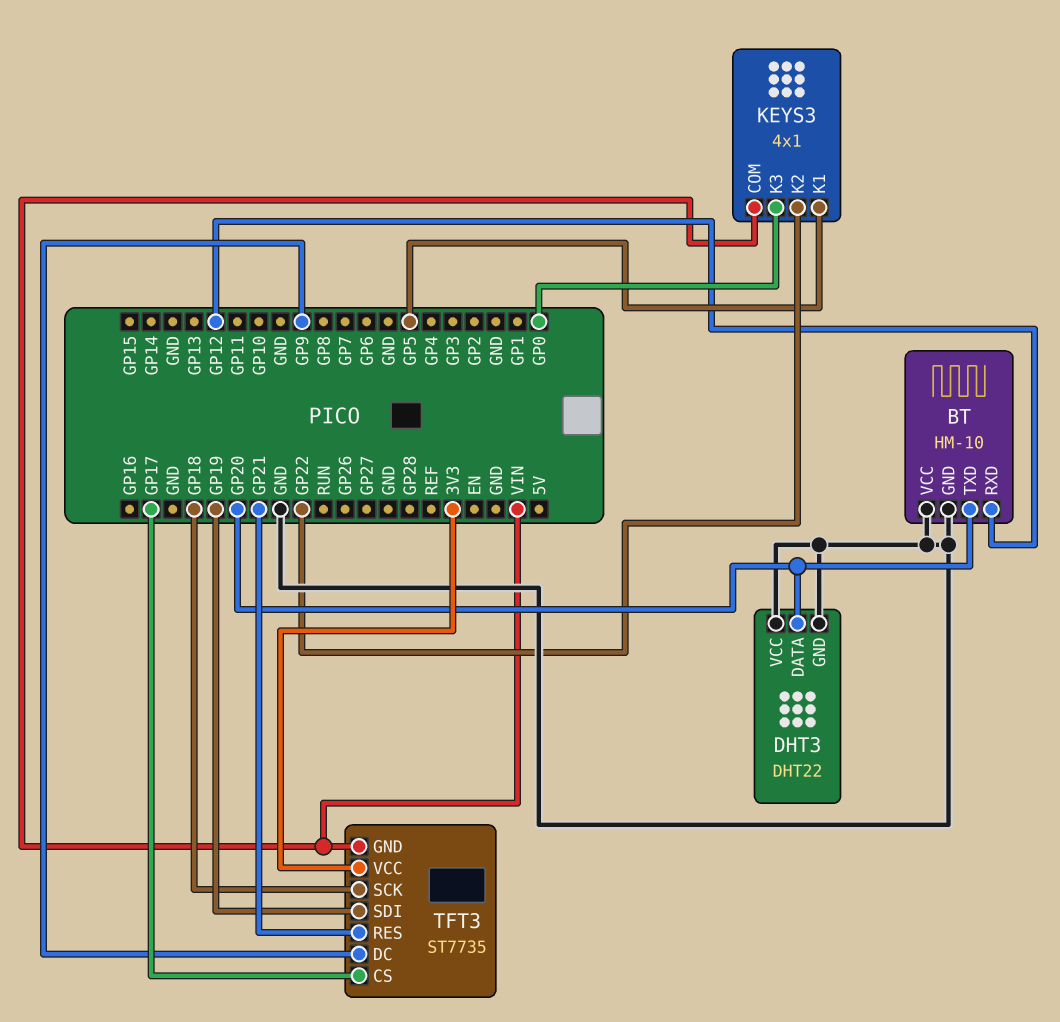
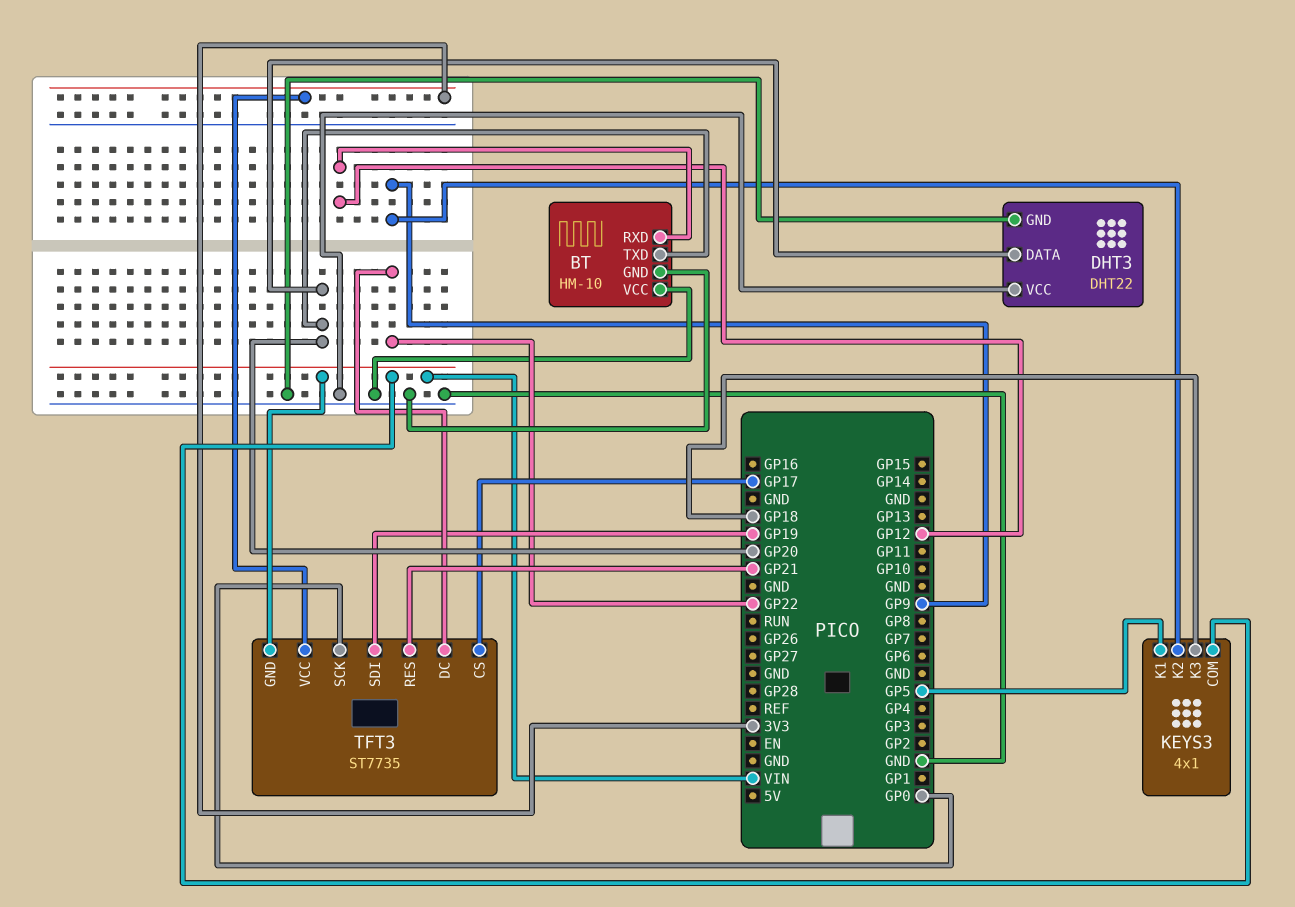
KEYS3 pin K2: GP22 -> GP9
KEYS3 pin K3: GP0 -> GP18
TFT3 pin DC: GP9 -> GP22
TFT3 pin SCK: GP18 -> GP0

